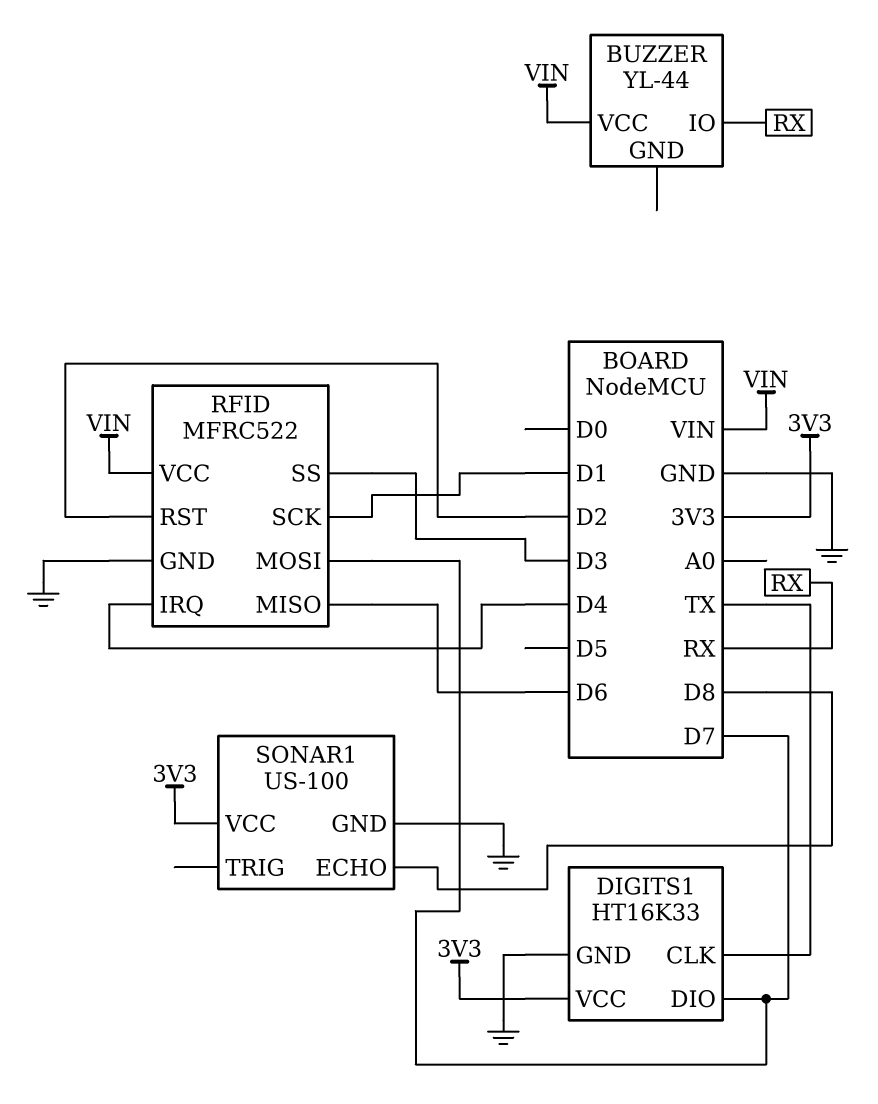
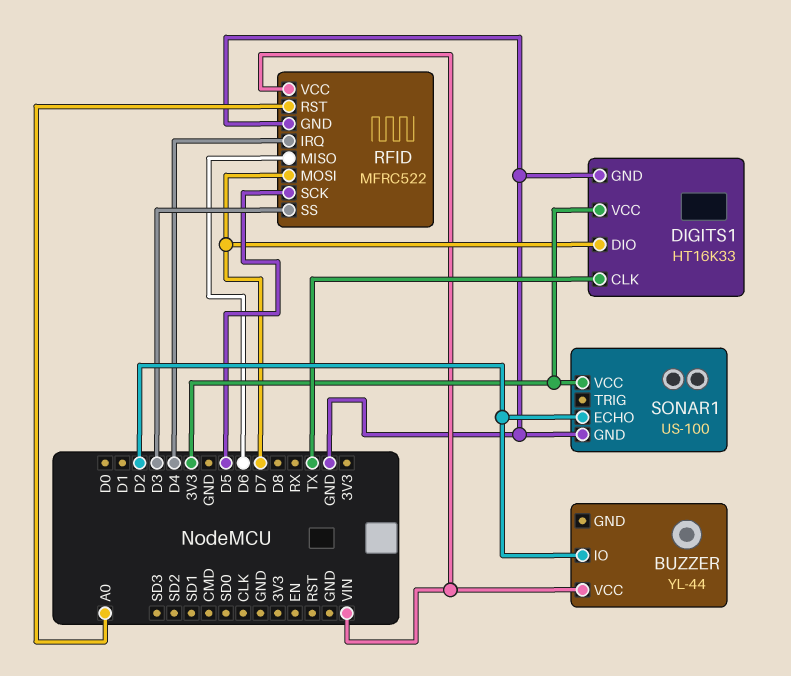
BUZZER pin IO: RX -> D2
RFID pin RST: D2 -> A0
RFID pin SCK: D1 -> D5
SONAR1 pin ECHO: D8 -> D2

